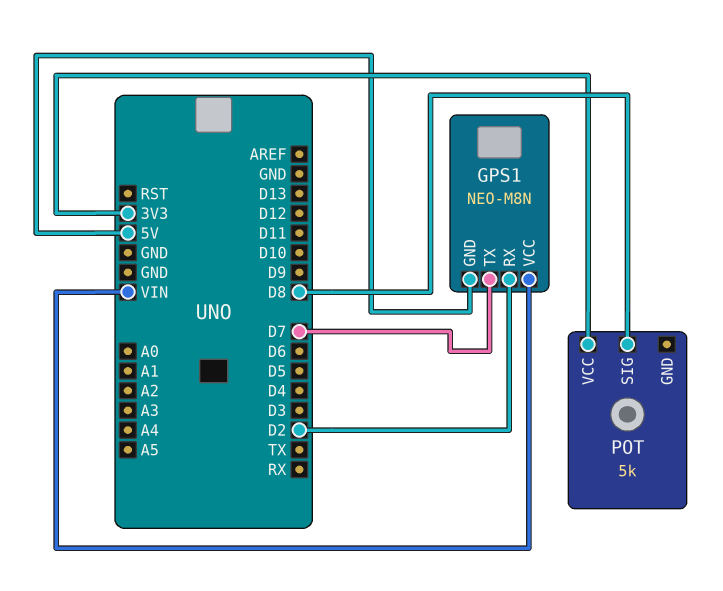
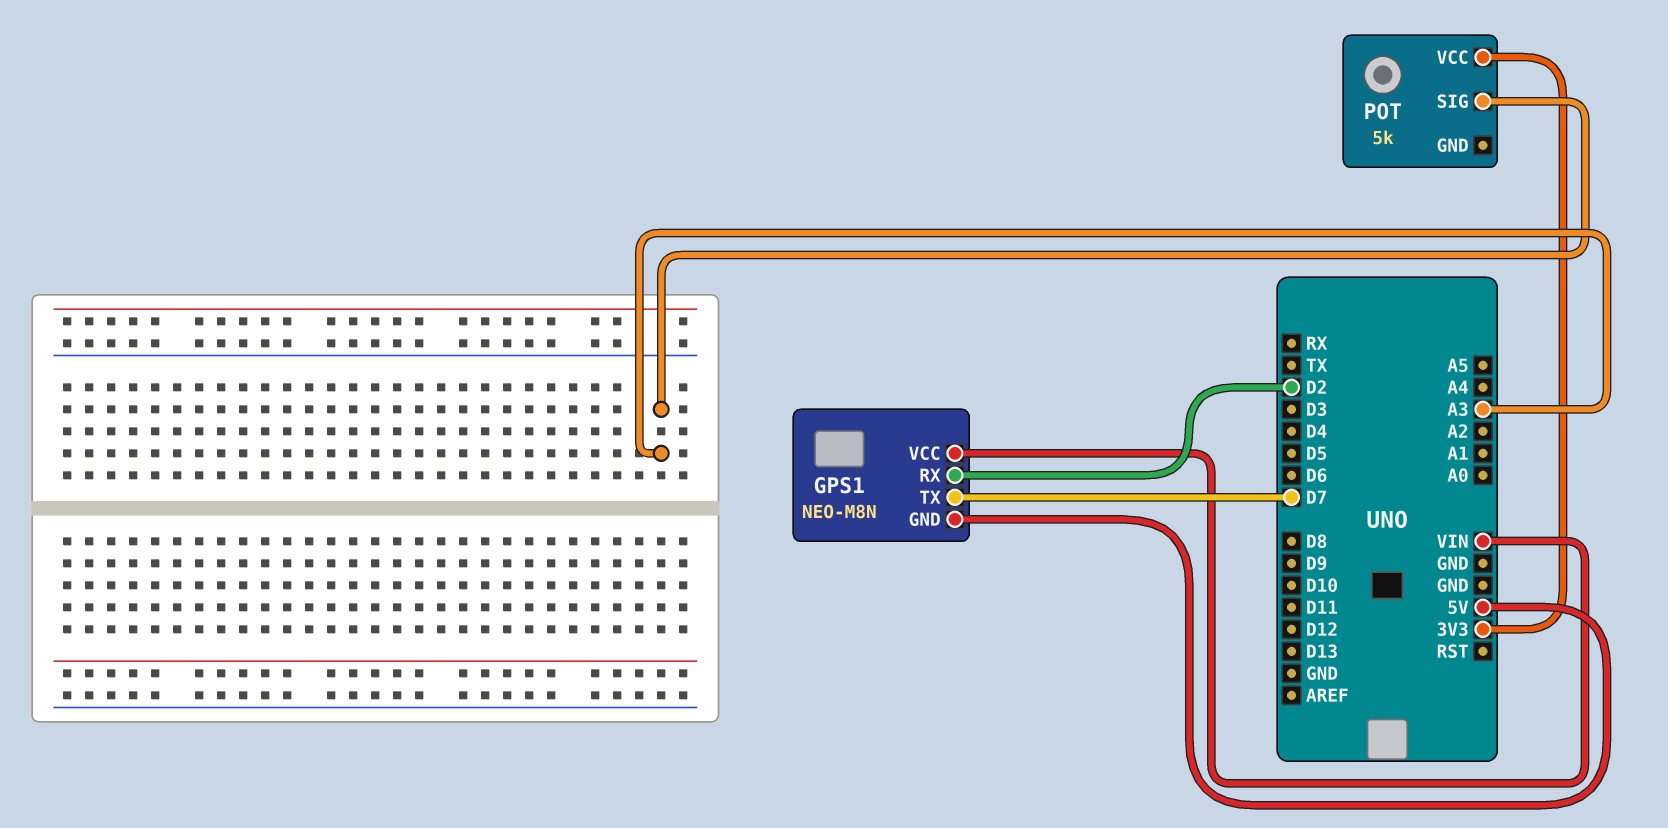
POT pin SIG: D8 -> A3

